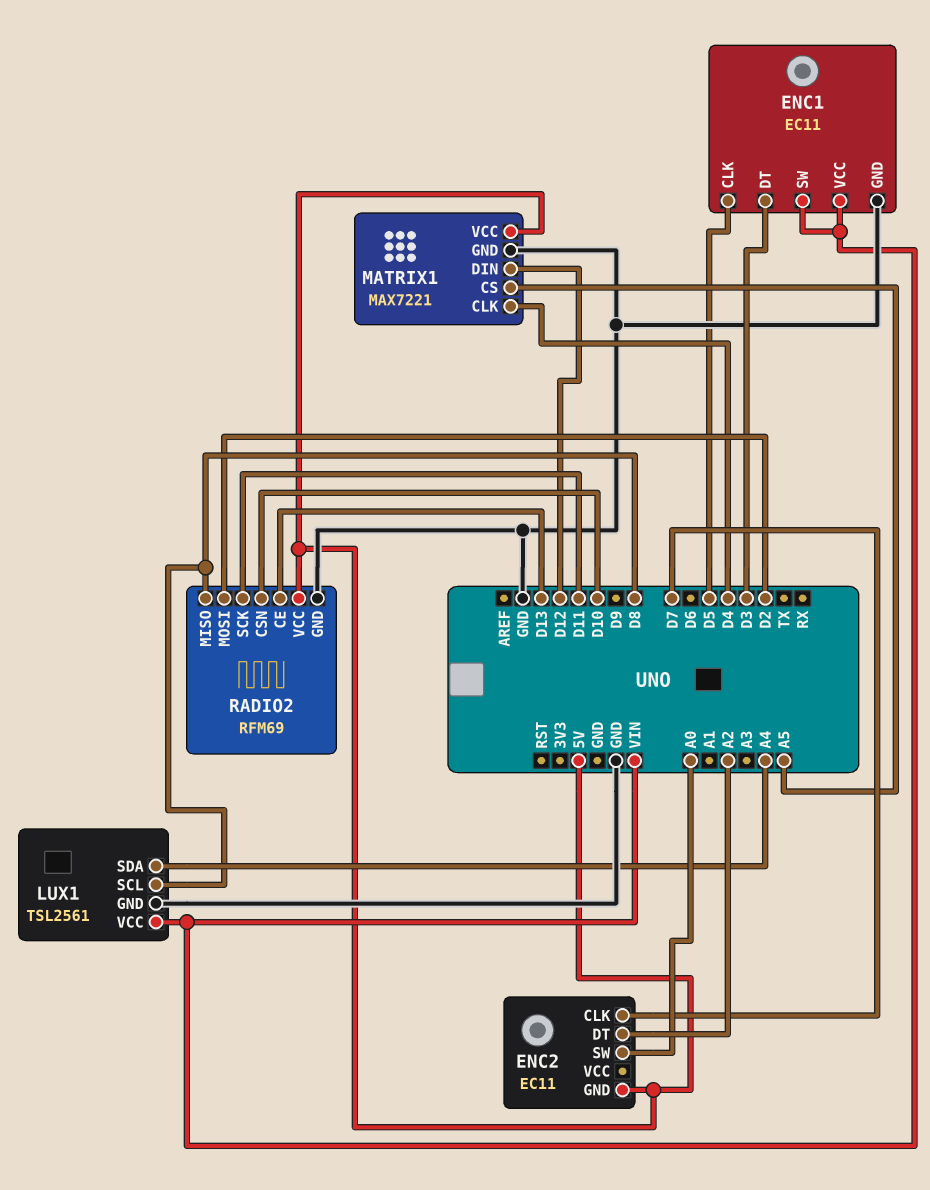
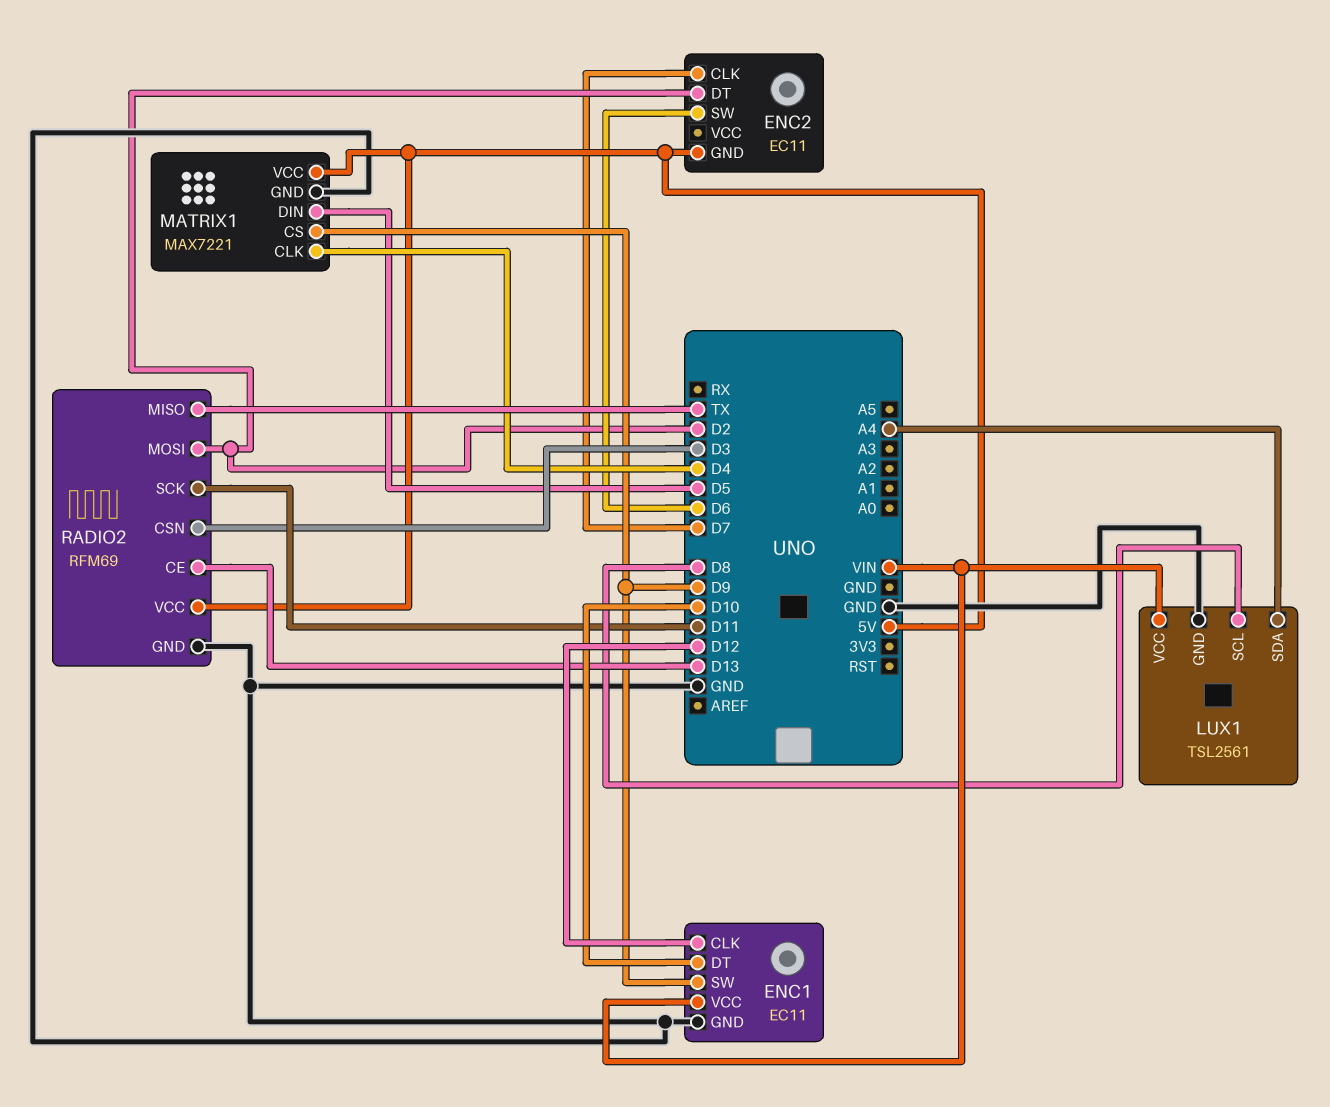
ENC1 pin CLK: D5 -> D12
ENC1 pin DT: D3 -> D10
ENC1 pin SW: VIN -> D9
ENC2 pin DT: A2 -> D2
ENC2 pin SW: A0 -> D6
MATRIX1 pin CS: A5 -> D9
MATRIX1 pin DIN: D12 -> D5
RADIO2 pin CSN: D10 -> D3
RADIO2 pin MISO: D8 -> TX

